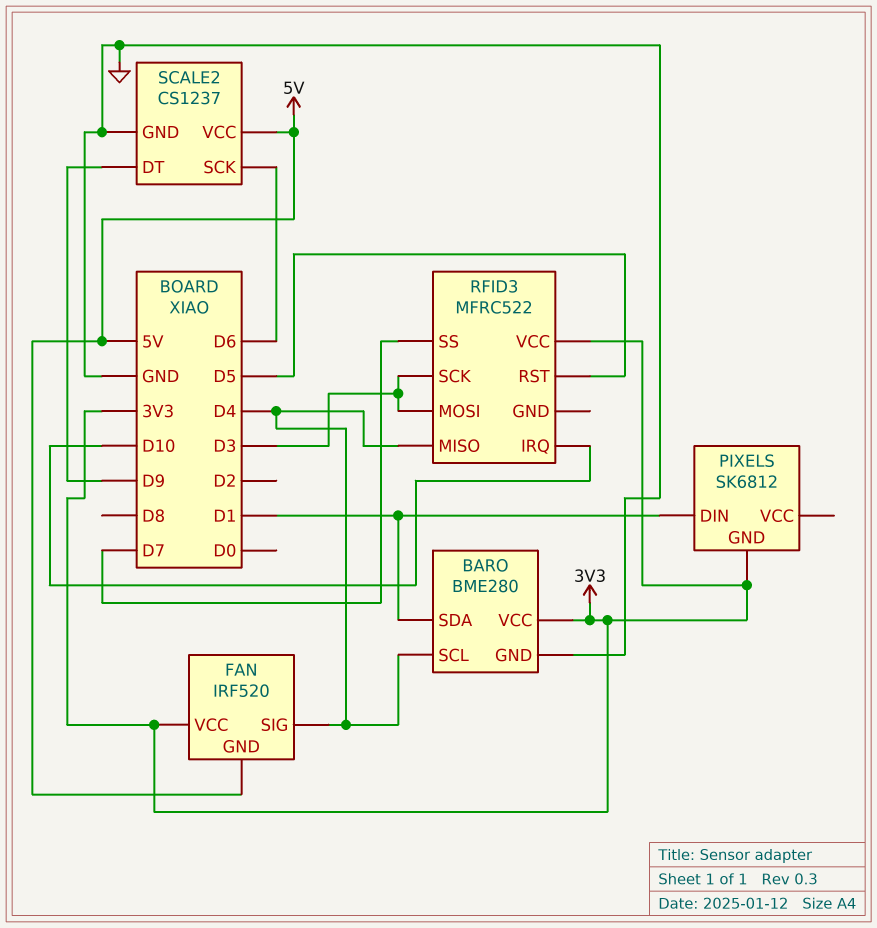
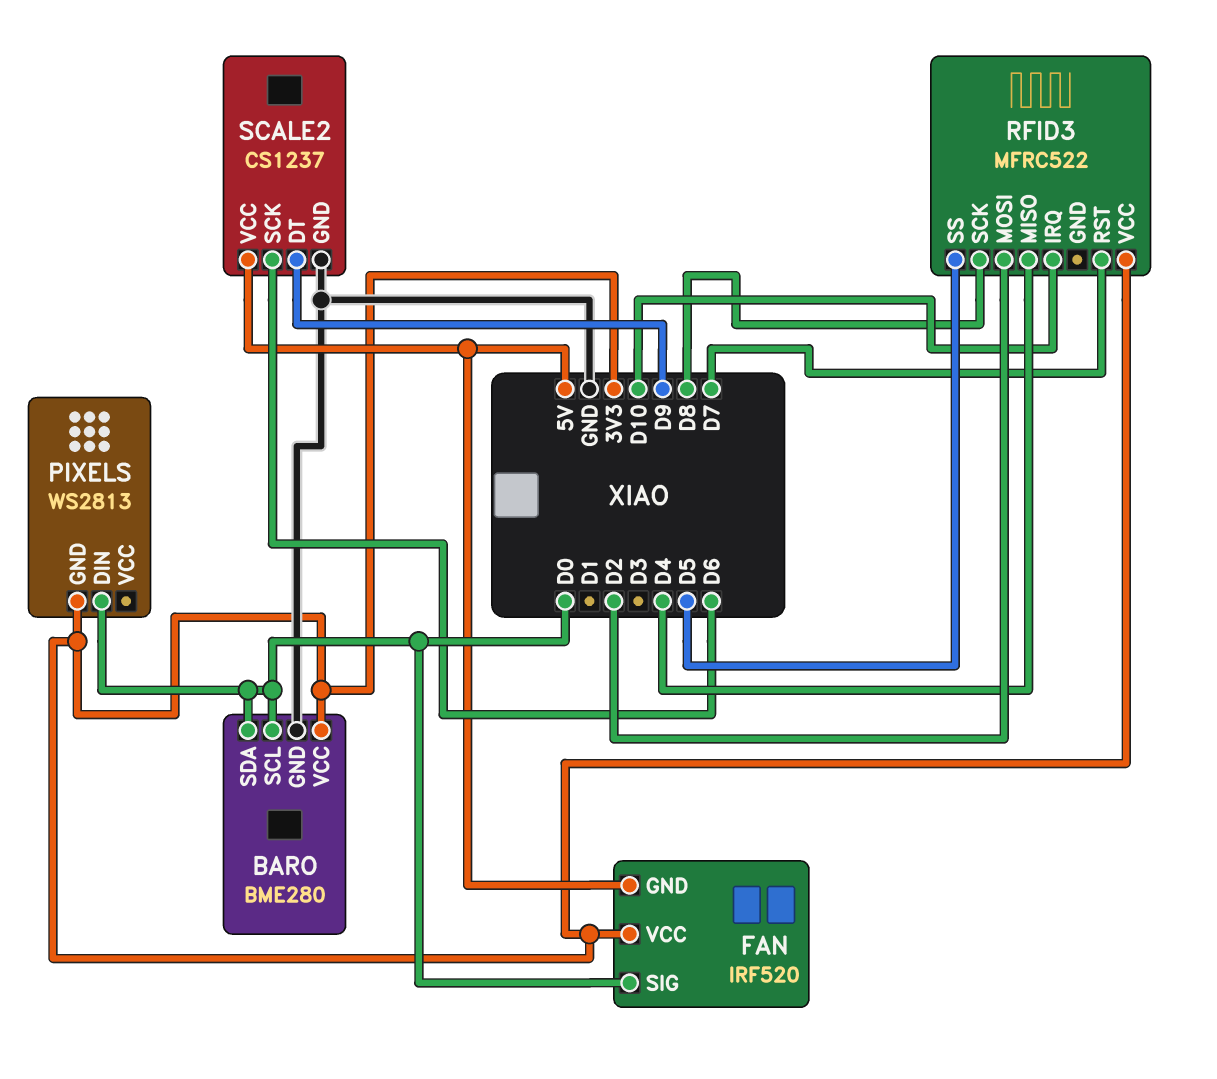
BARO pin SCL: D4 -> D0
BARO pin SDA: D1 -> D0
FAN pin SIG: D4 -> D0
PIXELS: SK6812 -> WS2813
PIXELS pin DIN: D1 -> D0
RFID3 pin MOSI: D3 -> D2
RFID3 pin RST: D5 -> D7
RFID3 pin SCK: D3 -> D8
RFID3 pin SS: D7 -> D5

